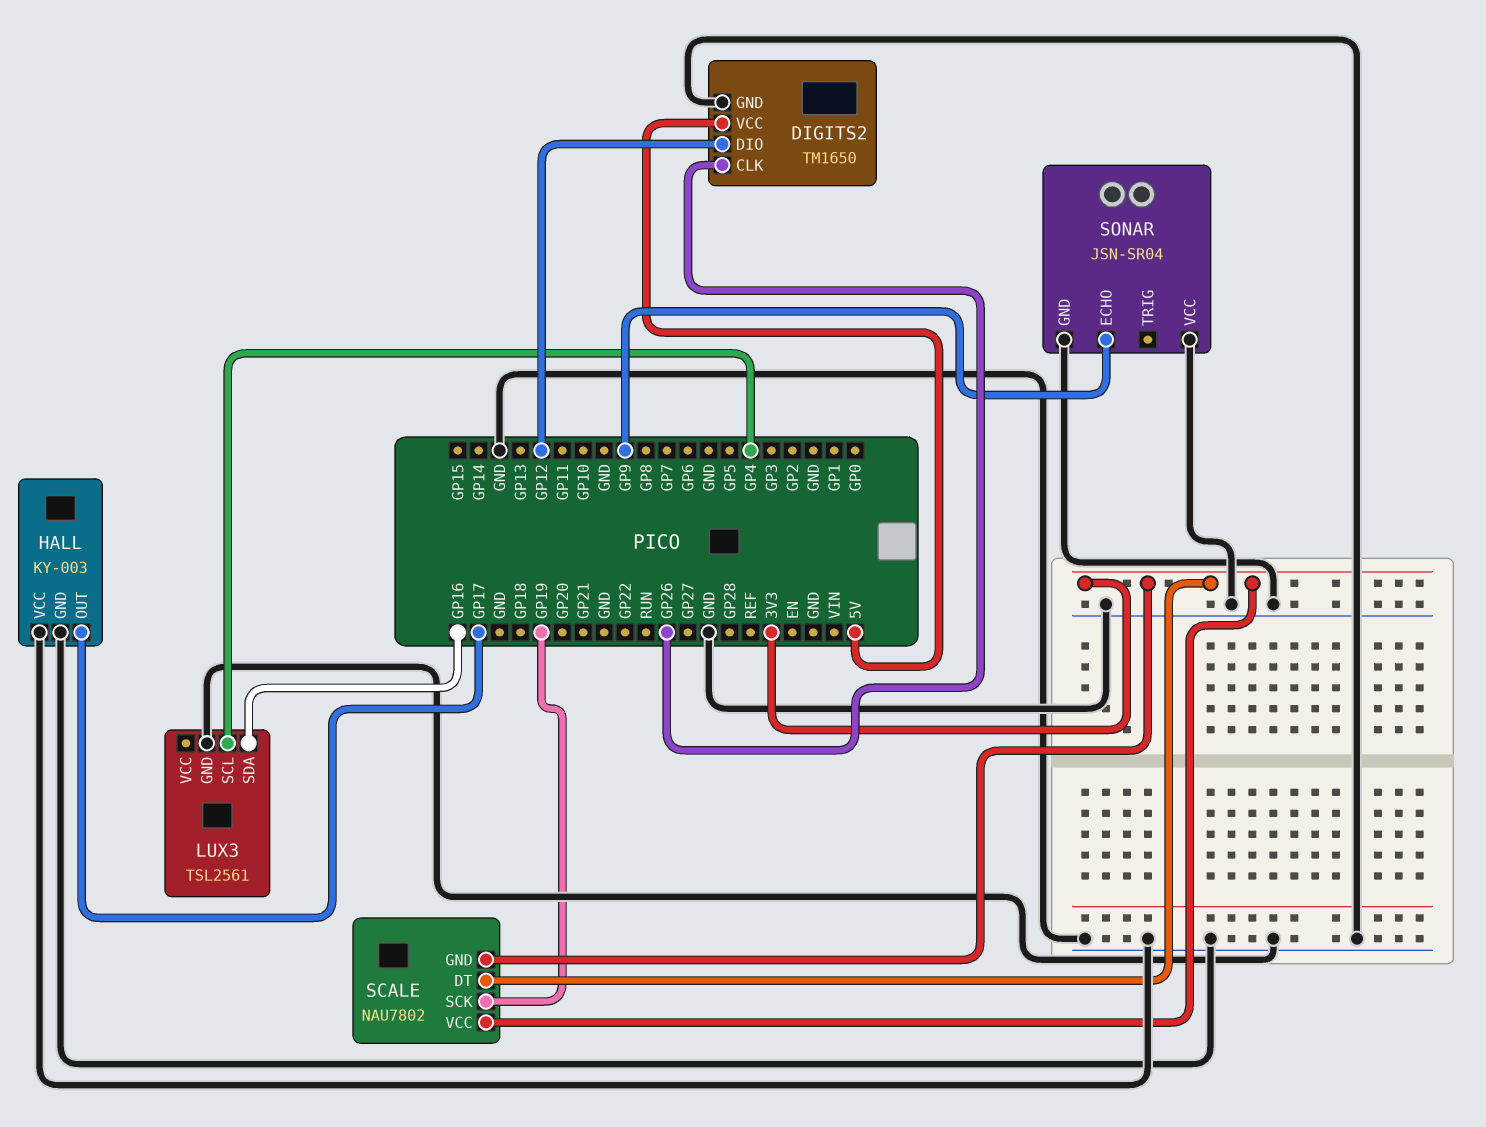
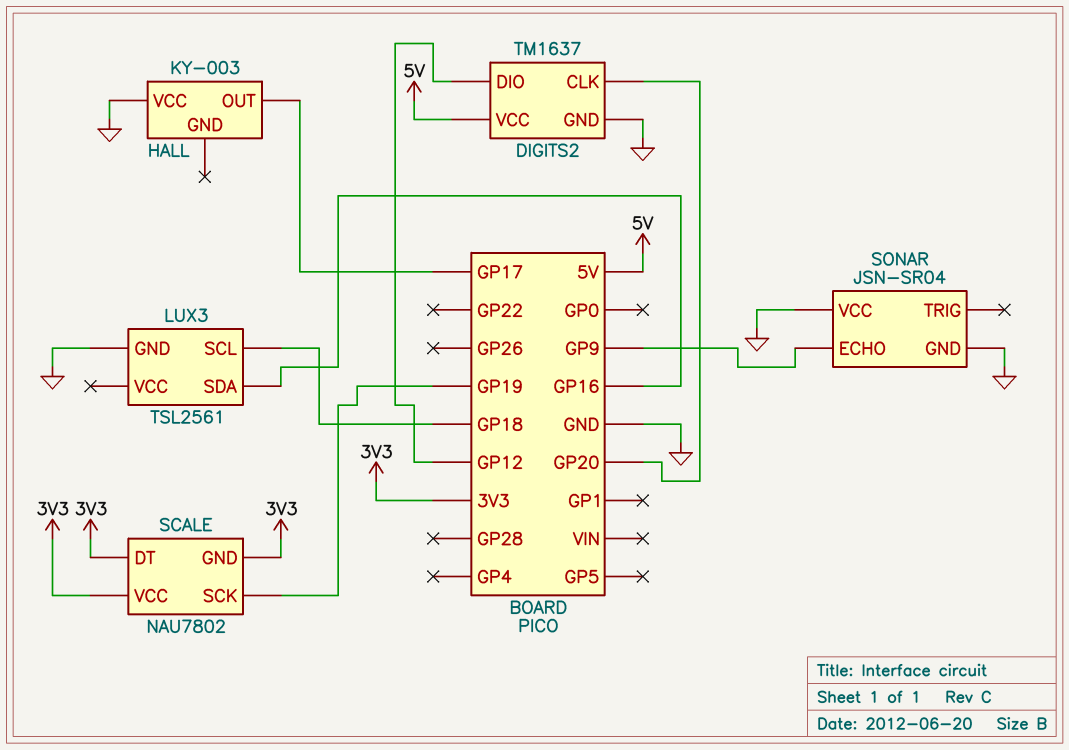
DIGITS2: TM1650 -> TM1637
DIGITS2 pin CLK: GP26 -> GP20
HALL pin GND: GND -> none
LUX3 pin SCL: GP4 -> GP18

